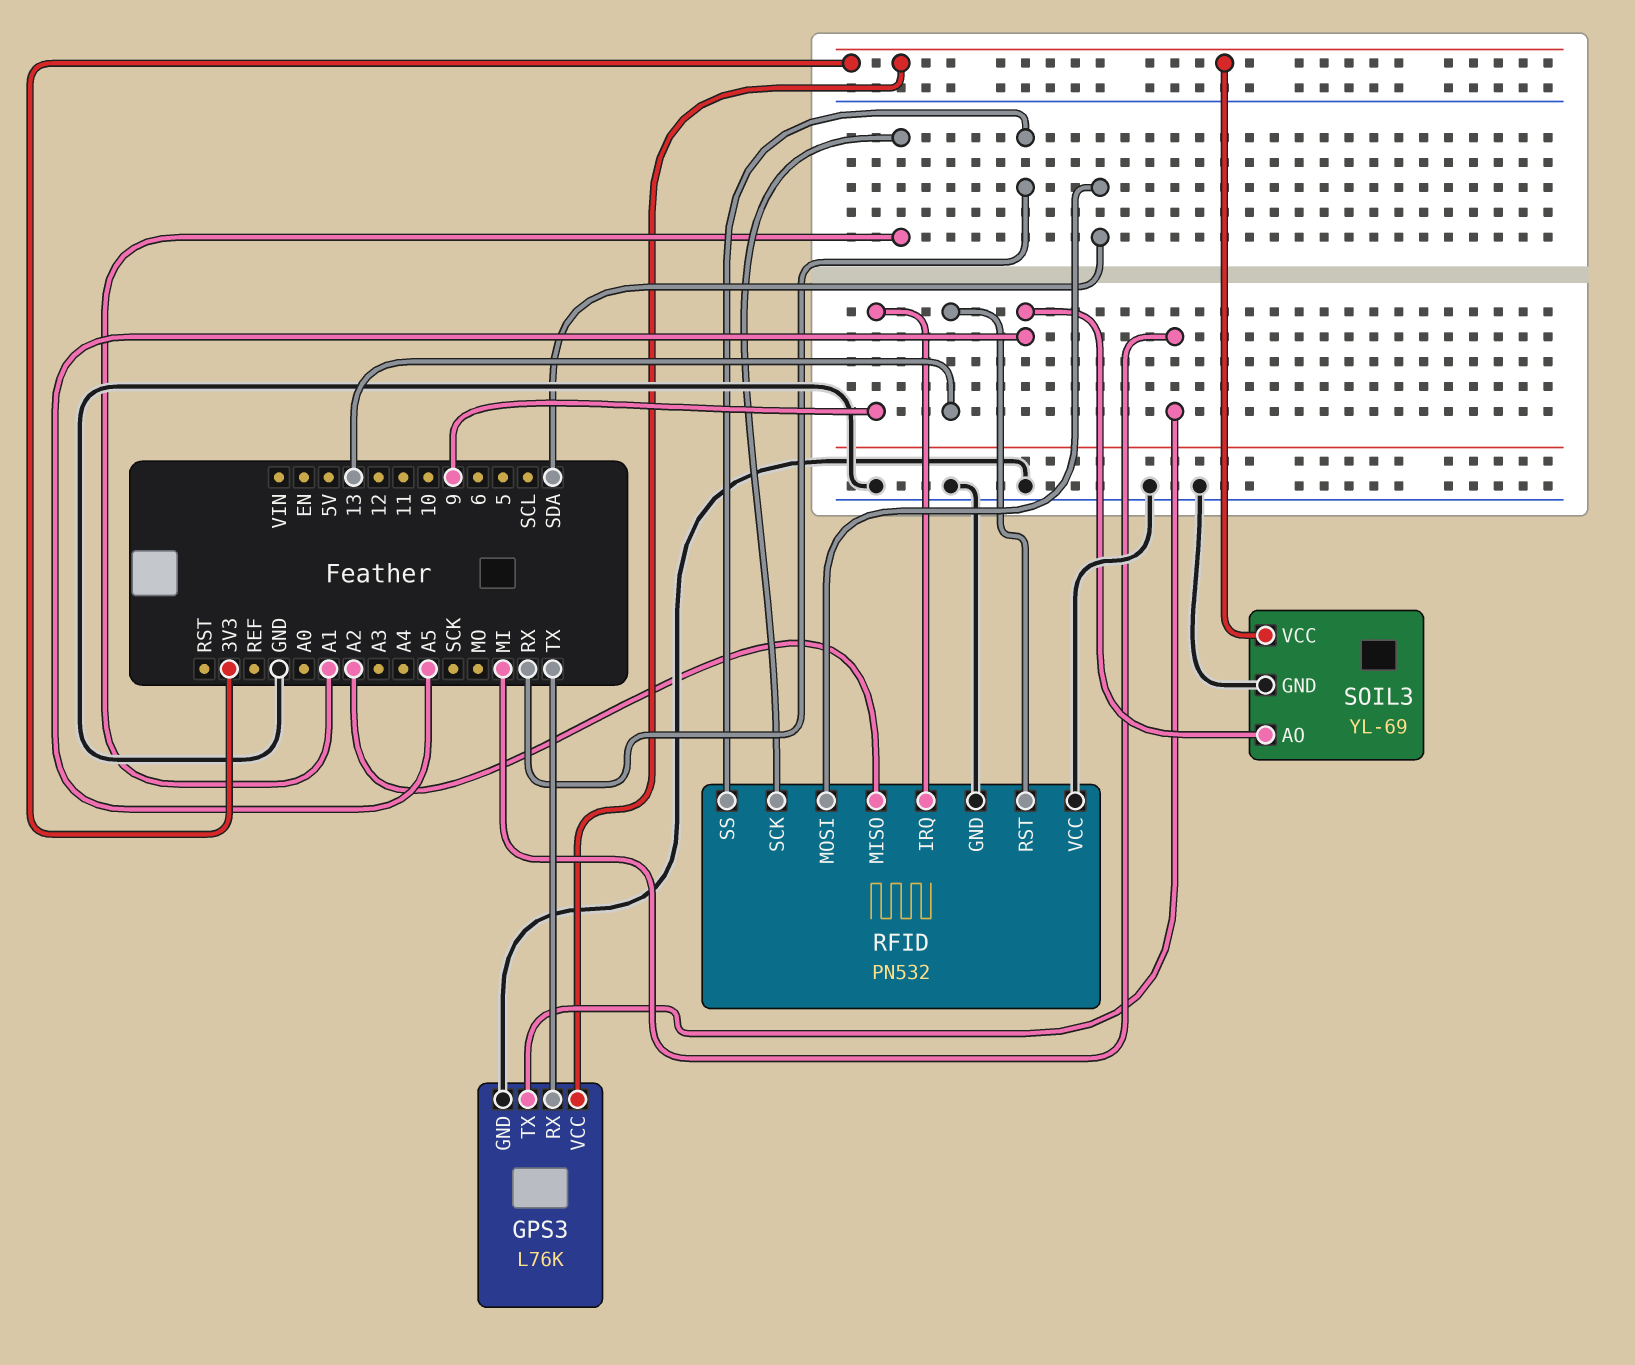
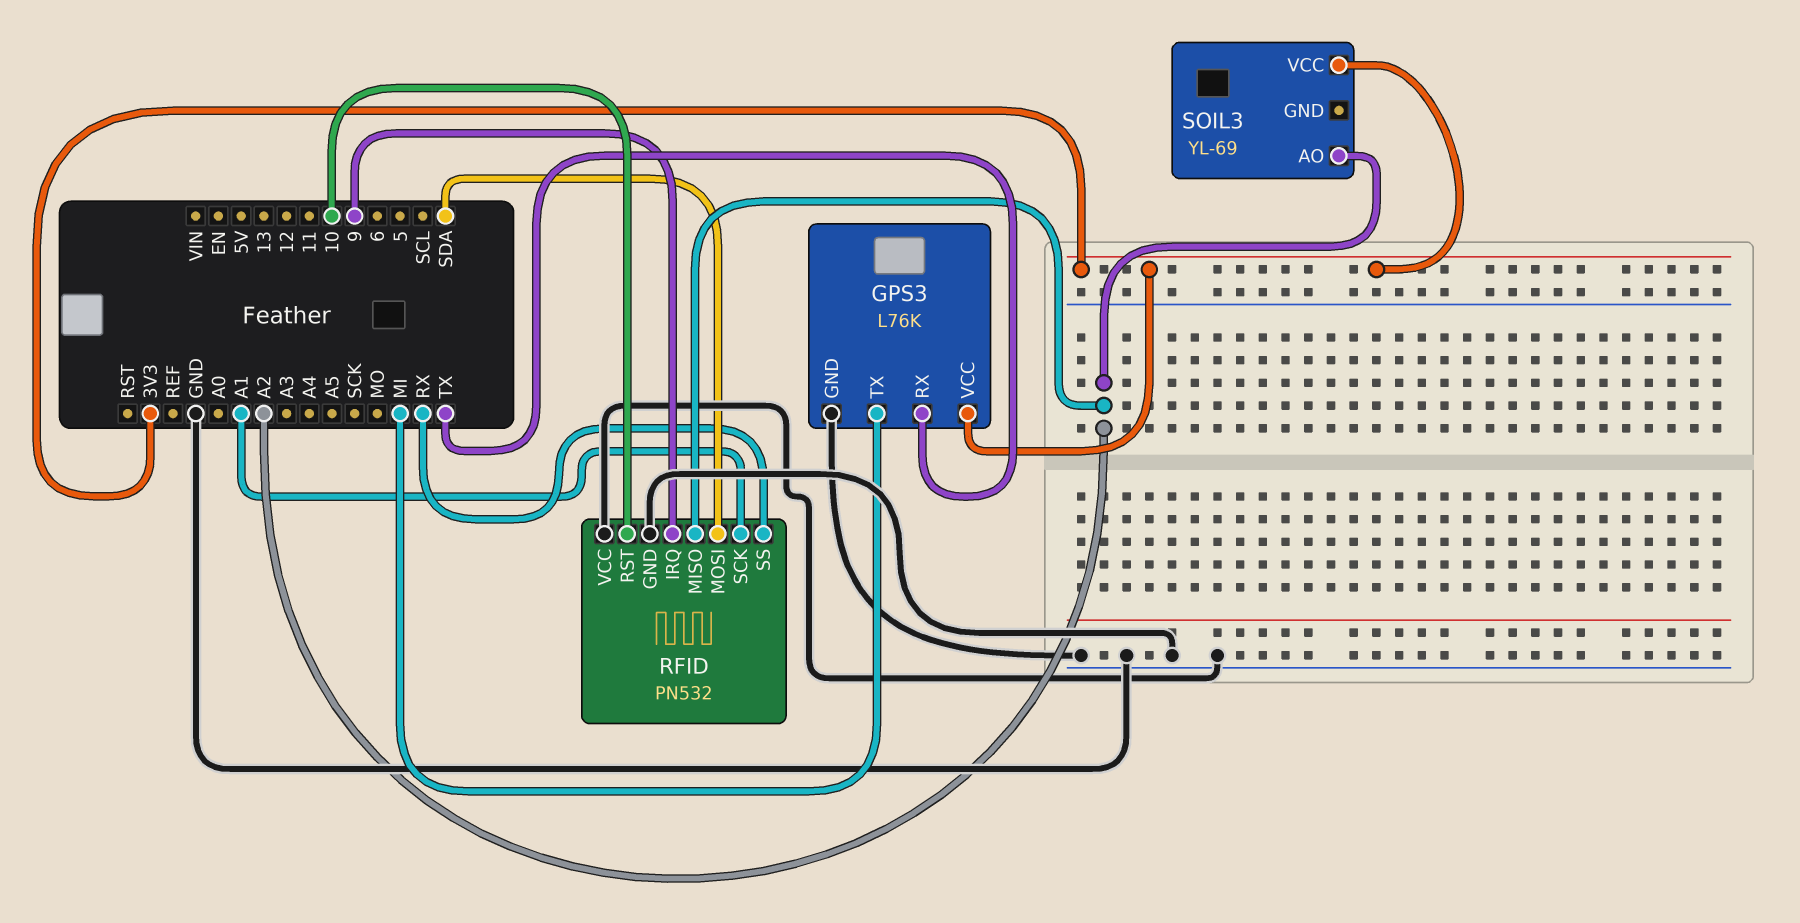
RFID pin RST: 13 -> 10
SOIL3 pin AO: A5 -> A2
SOIL3 pin GND: GND -> none

